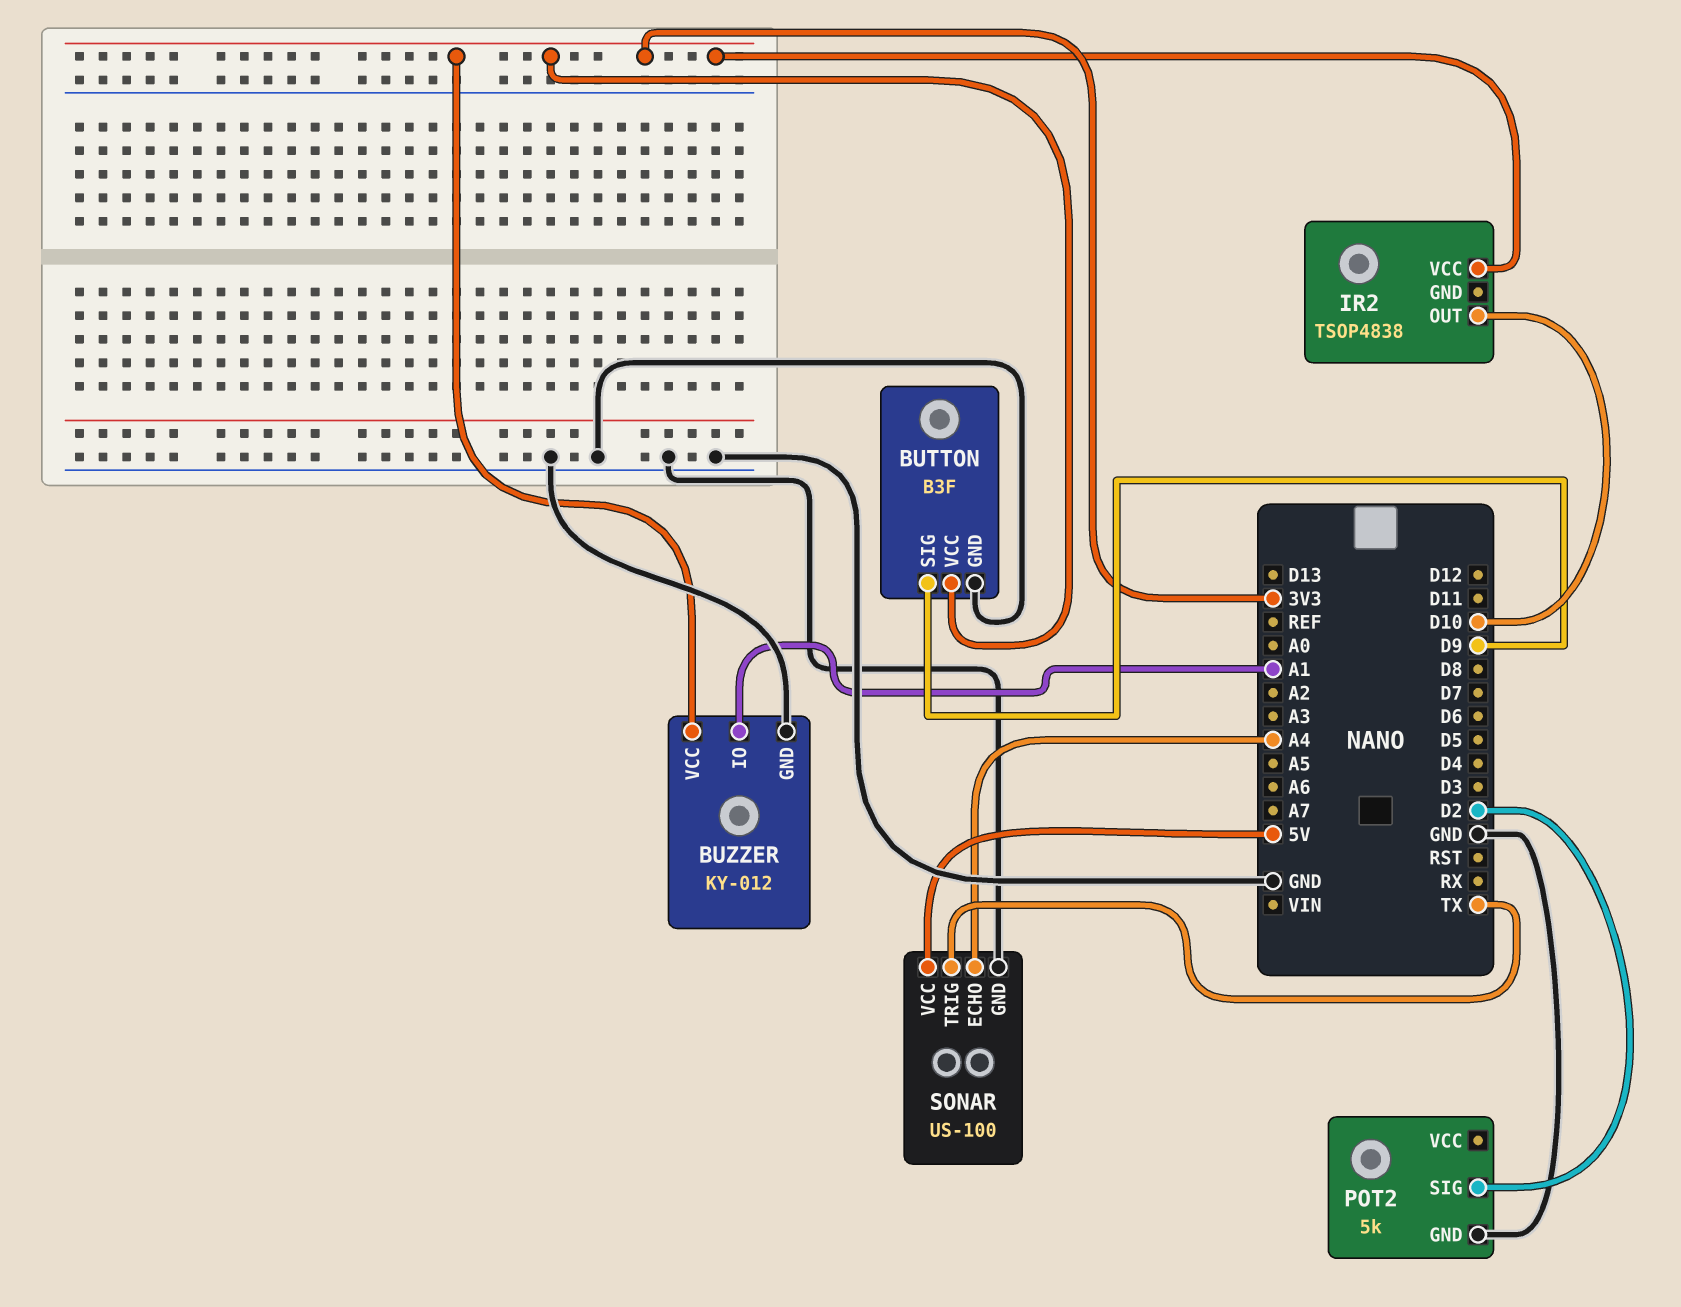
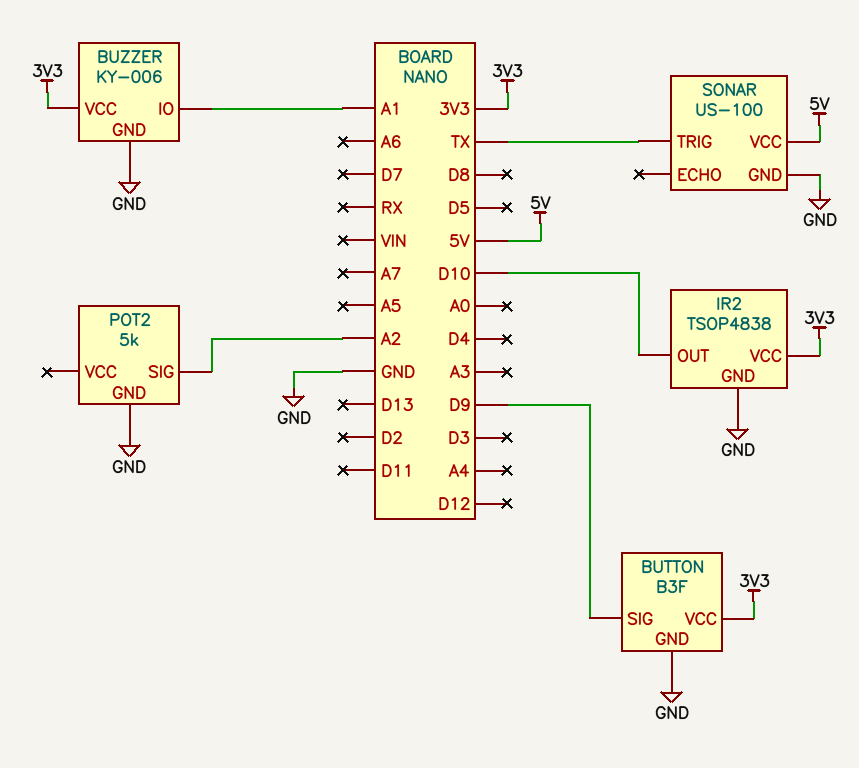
BUZZER: KY-012 -> KY-006
IR2 pin GND: none -> GND
POT2 pin SIG: D2 -> A2
SONAR pin ECHO: A4 -> none

